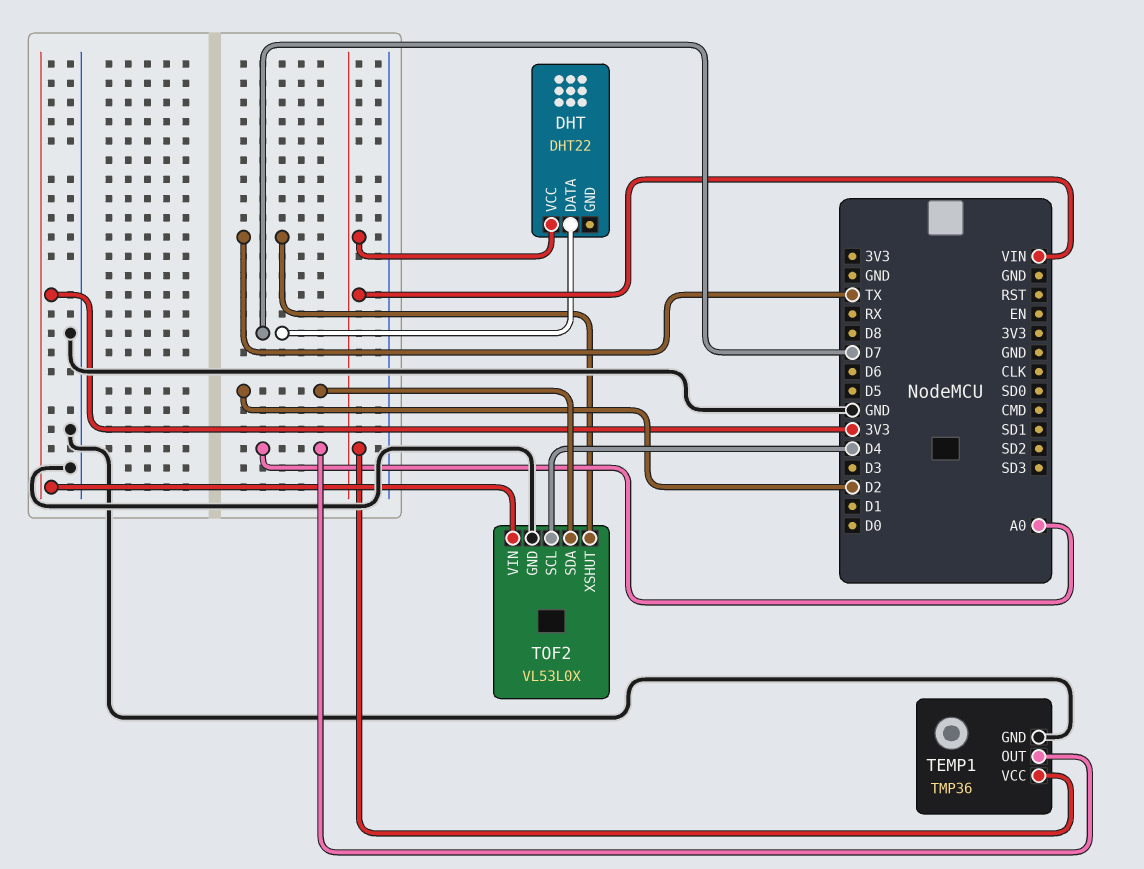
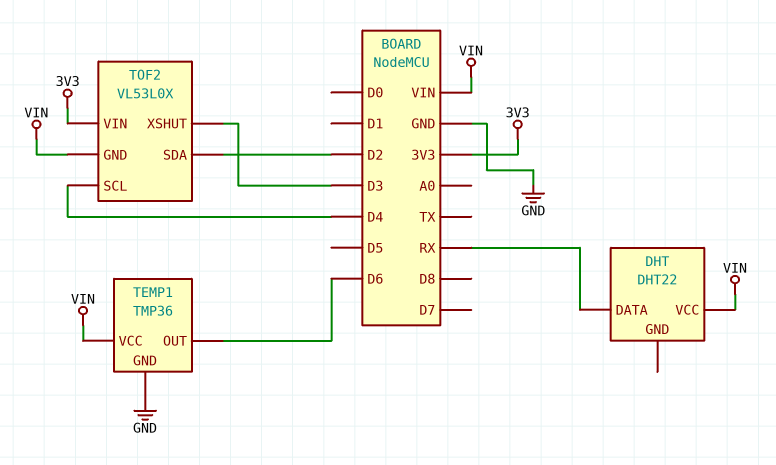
DHT pin DATA: D7 -> RX
TEMP1 pin OUT: A0 -> D6
TOF2 pin GND: GND -> VIN
TOF2 pin XSHUT: TX -> D3

